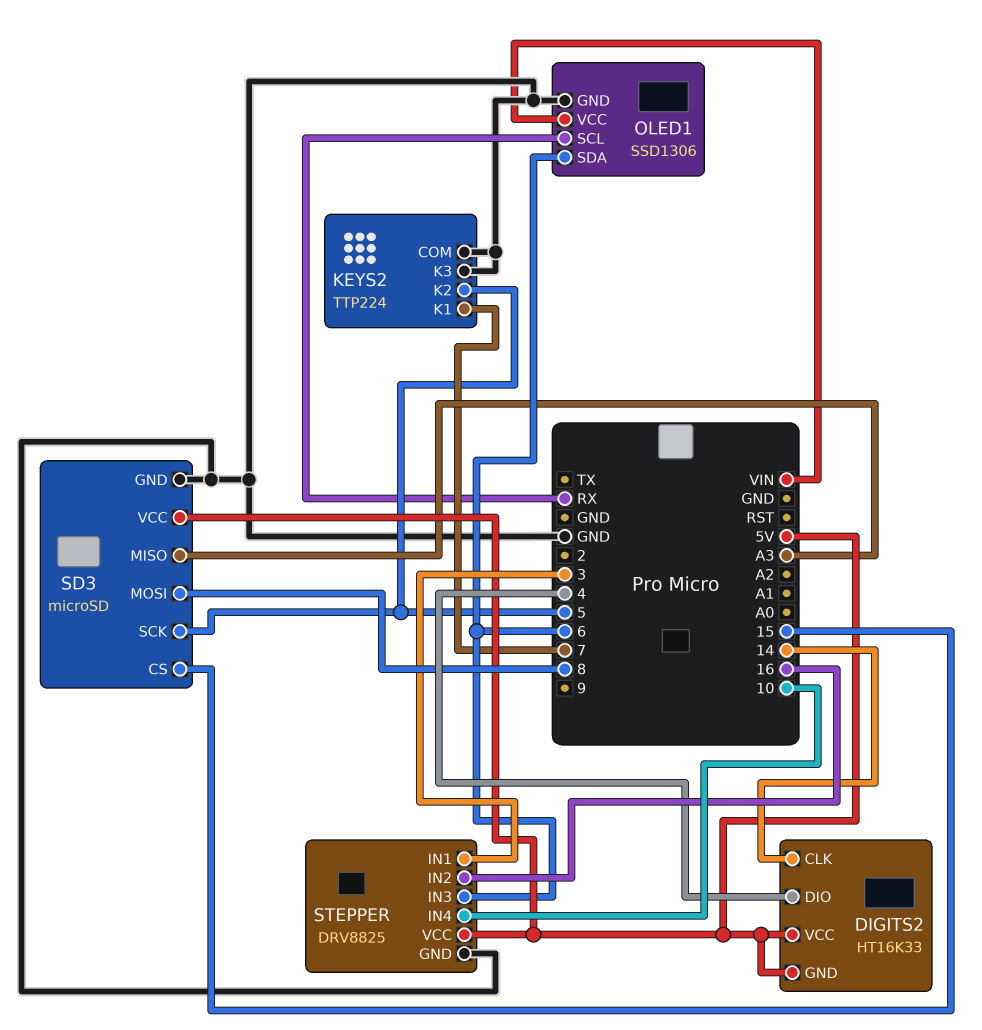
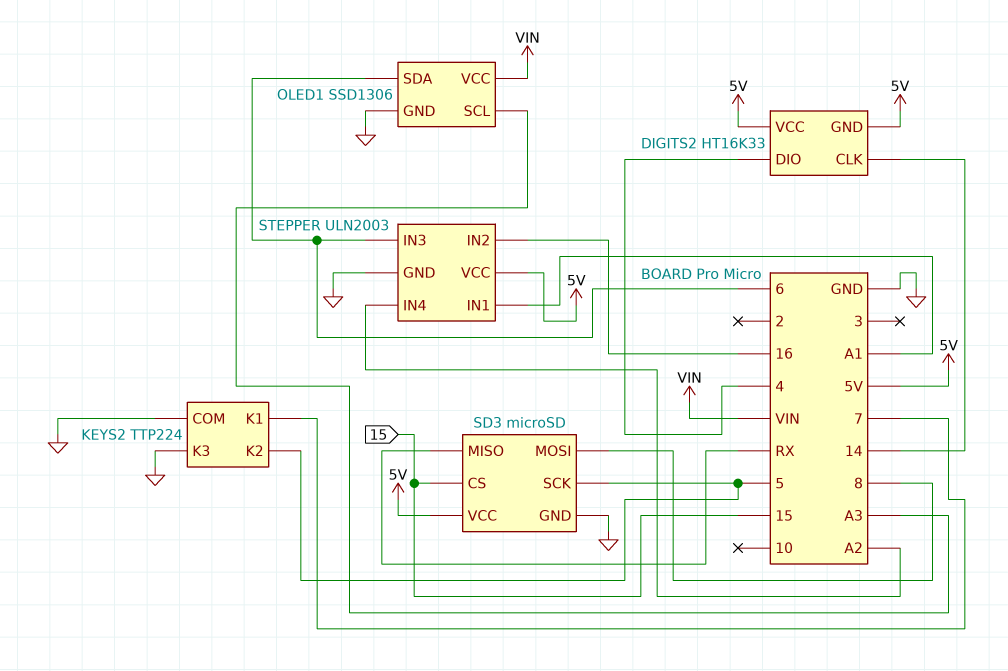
OLED1 pin SCL: RX -> A3
SD3 pin MISO: A3 -> RX
STEPPER: DRV8825 -> ULN2003
STEPPER pin IN1: 3 -> A1
STEPPER pin IN4: 10 -> A2

